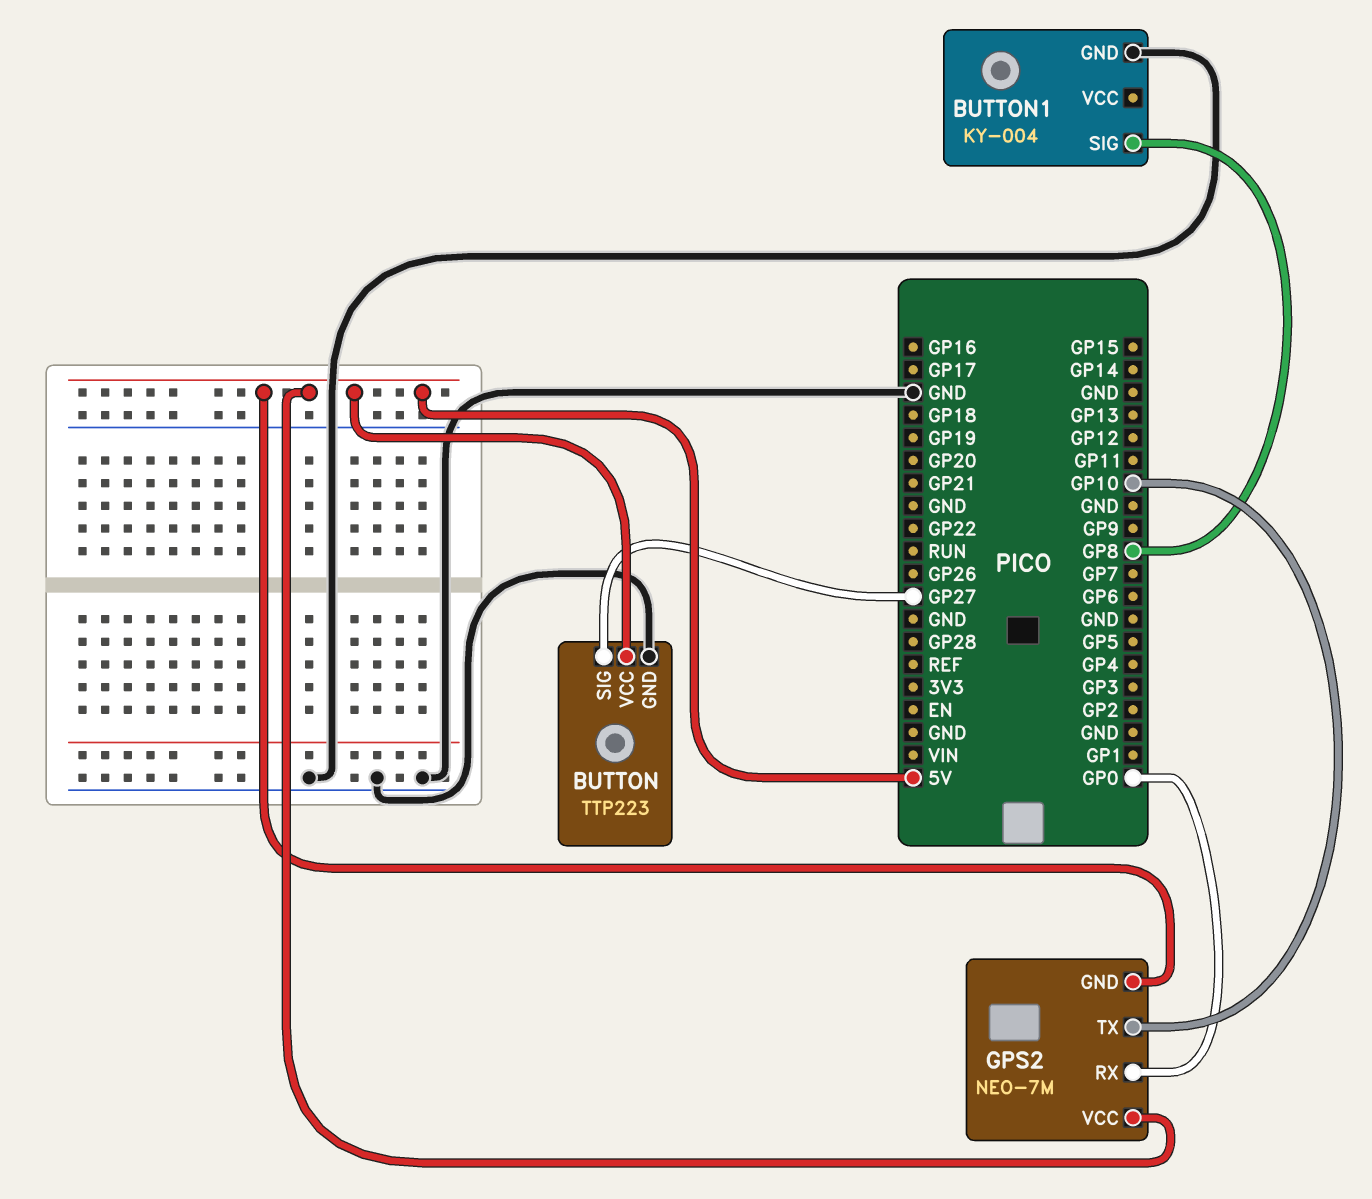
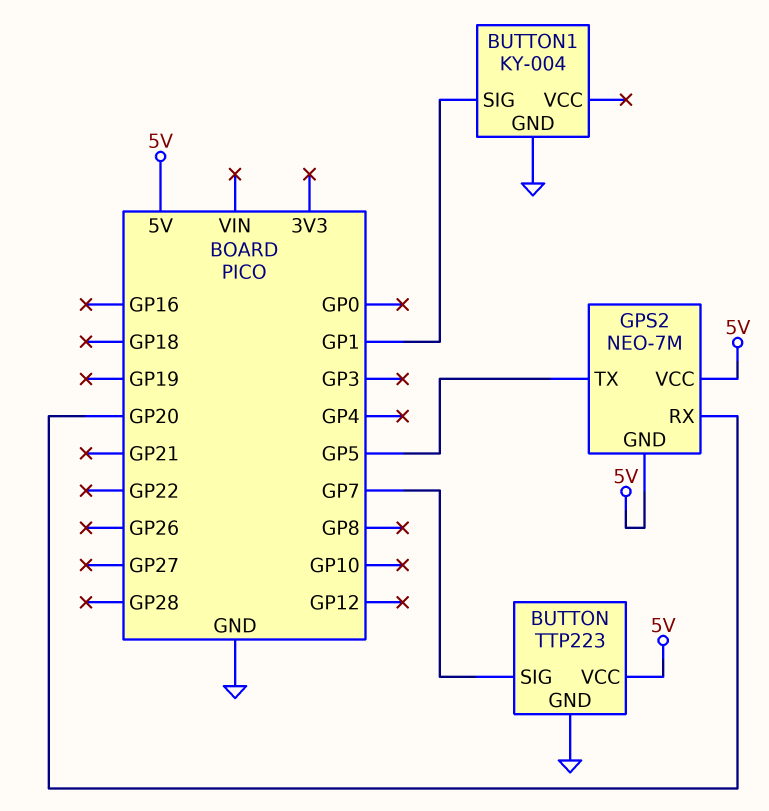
BUTTON pin SIG: GP27 -> GP7
BUTTON1 pin SIG: GP8 -> GP1
GPS2 pin RX: GP0 -> GP20
GPS2 pin TX: GP10 -> GP5

